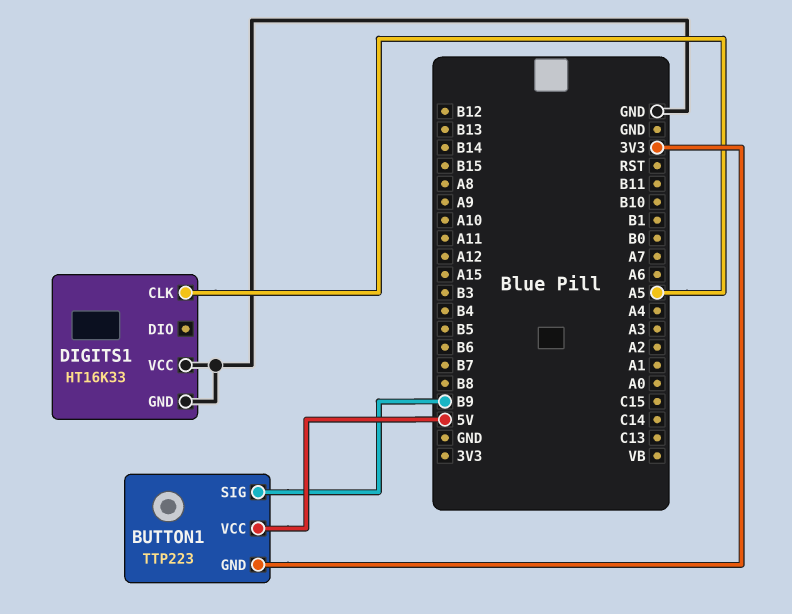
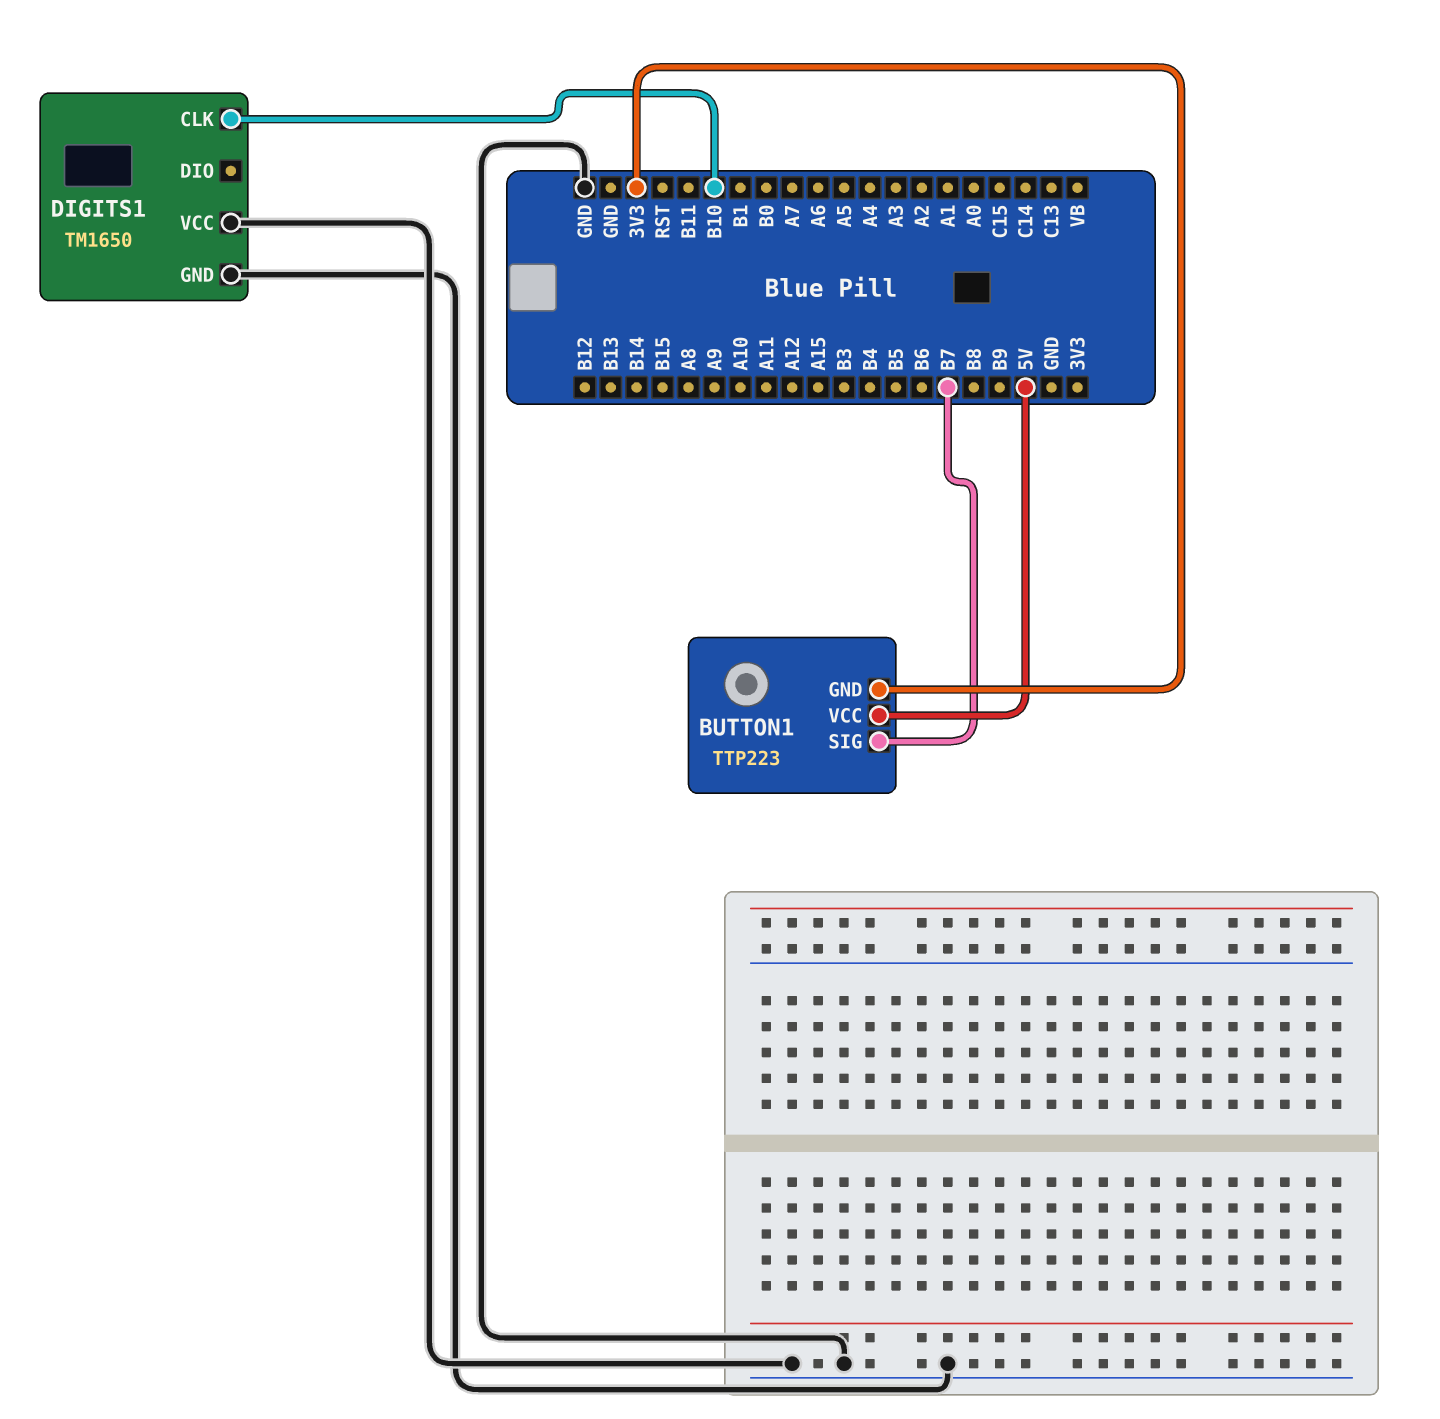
BUTTON1 pin SIG: B9 -> B7
DIGITS1: HT16K33 -> TM1650
DIGITS1 pin CLK: A5 -> B10

